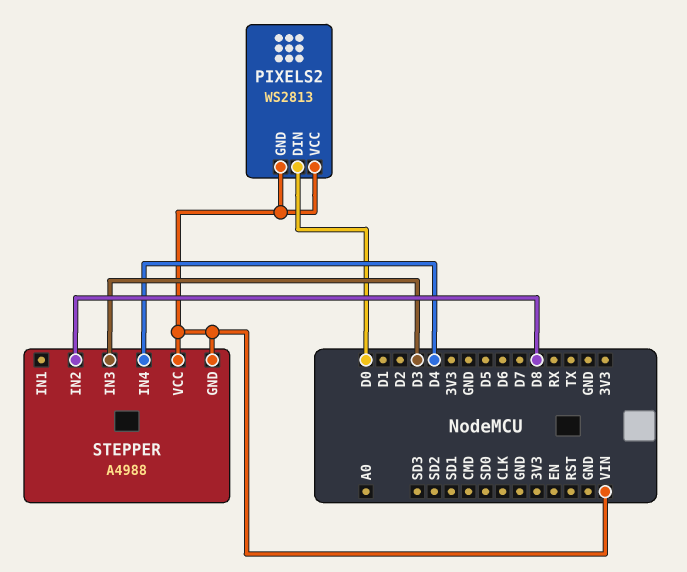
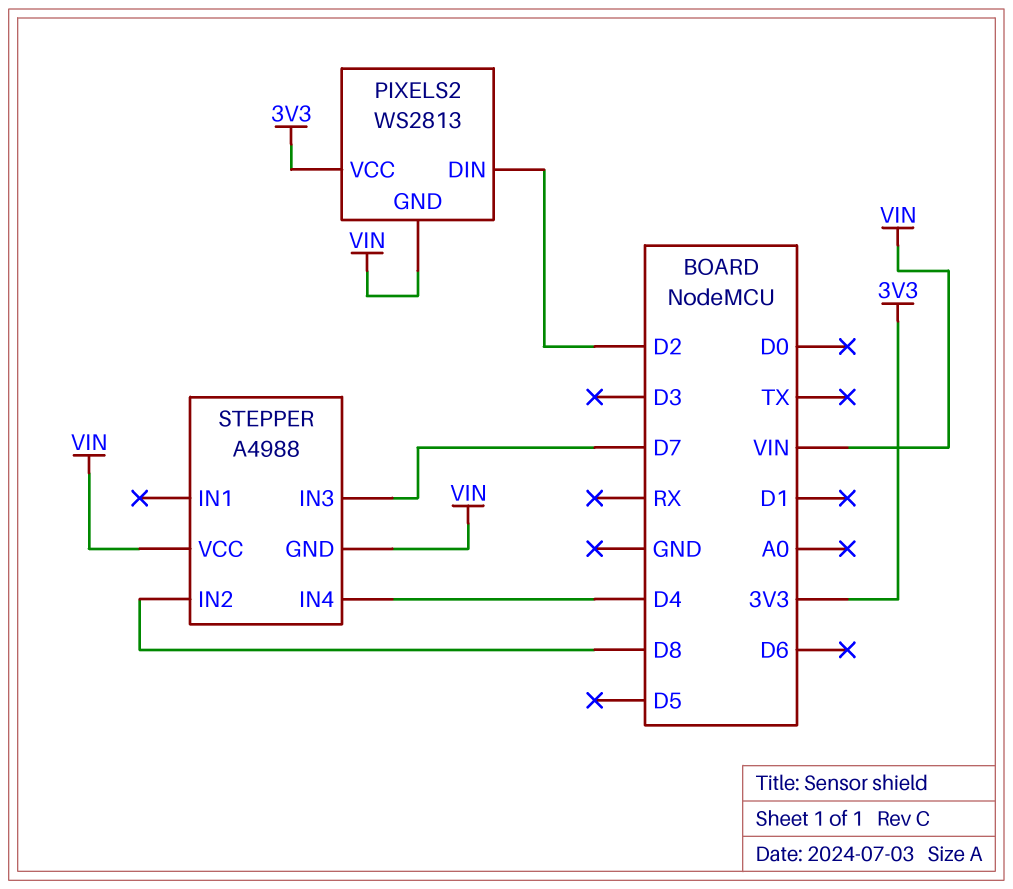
PIXELS2 pin DIN: D0 -> D2
PIXELS2 pin VCC: VIN -> 3V3
STEPPER pin IN3: D3 -> D7

